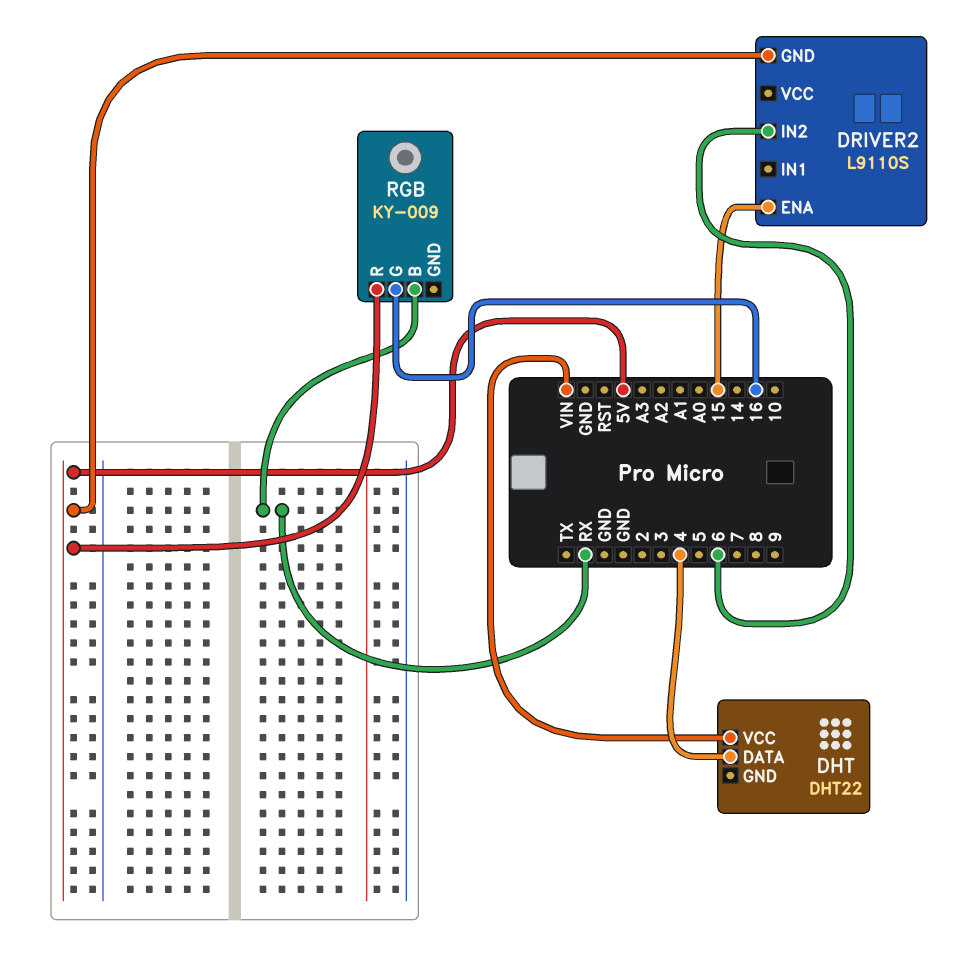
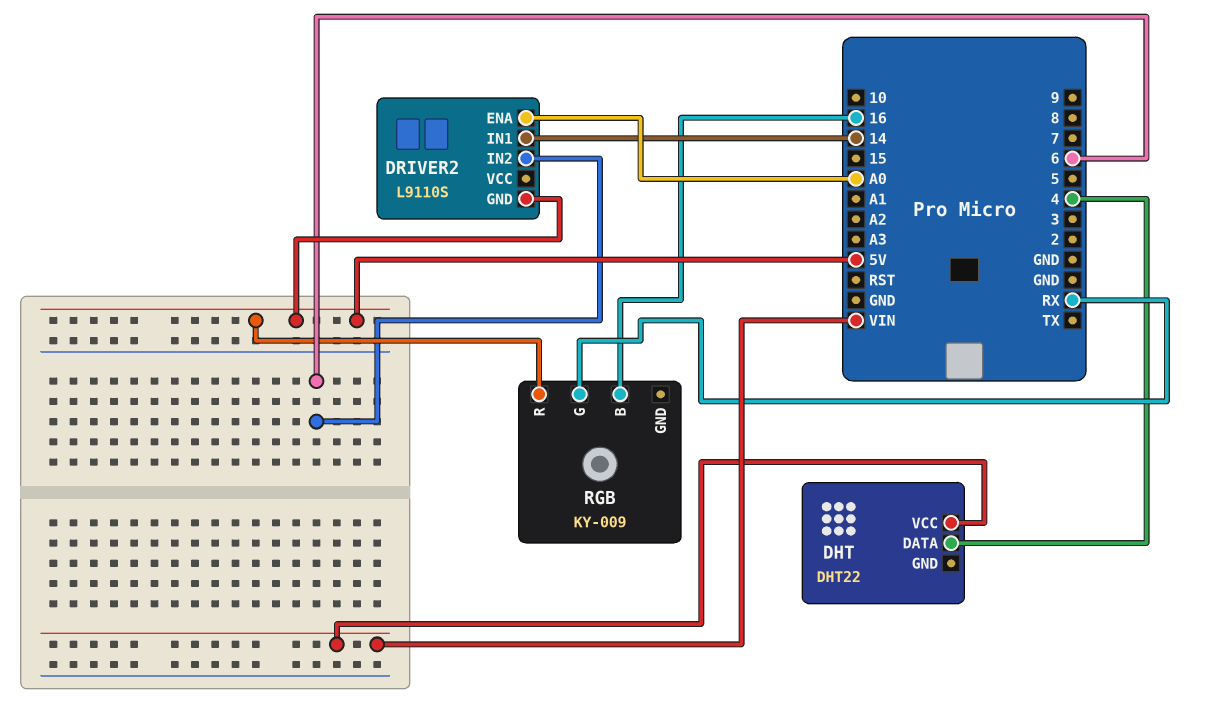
DRIVER2 pin ENA: 15 -> A0
DRIVER2 pin IN1: none -> 14
RGB pin B: RX -> 16
RGB pin G: 16 -> RX

